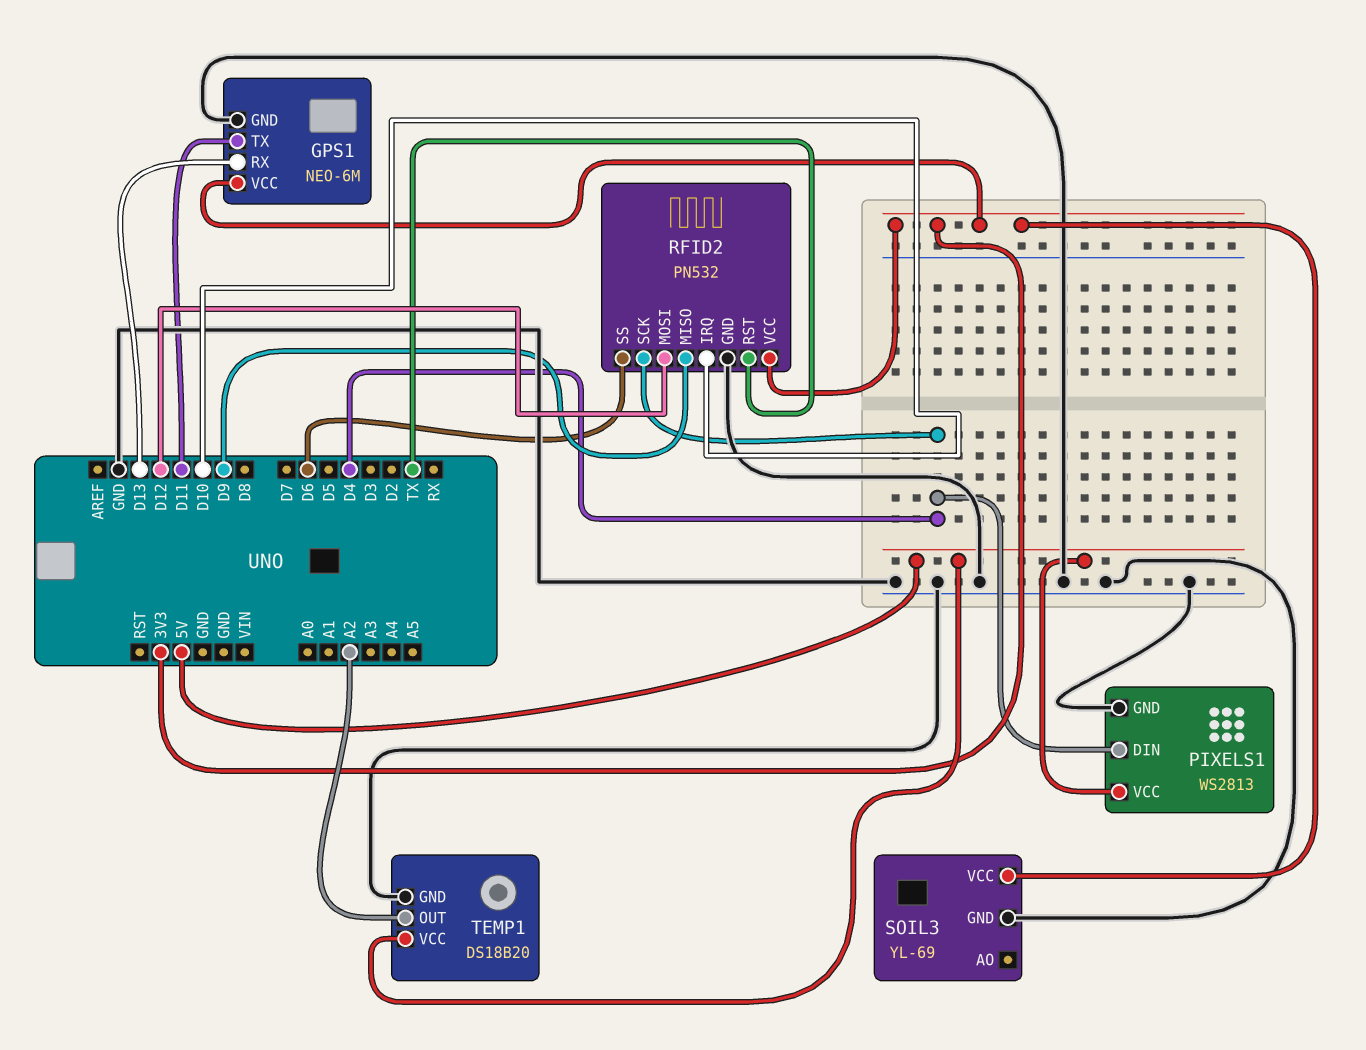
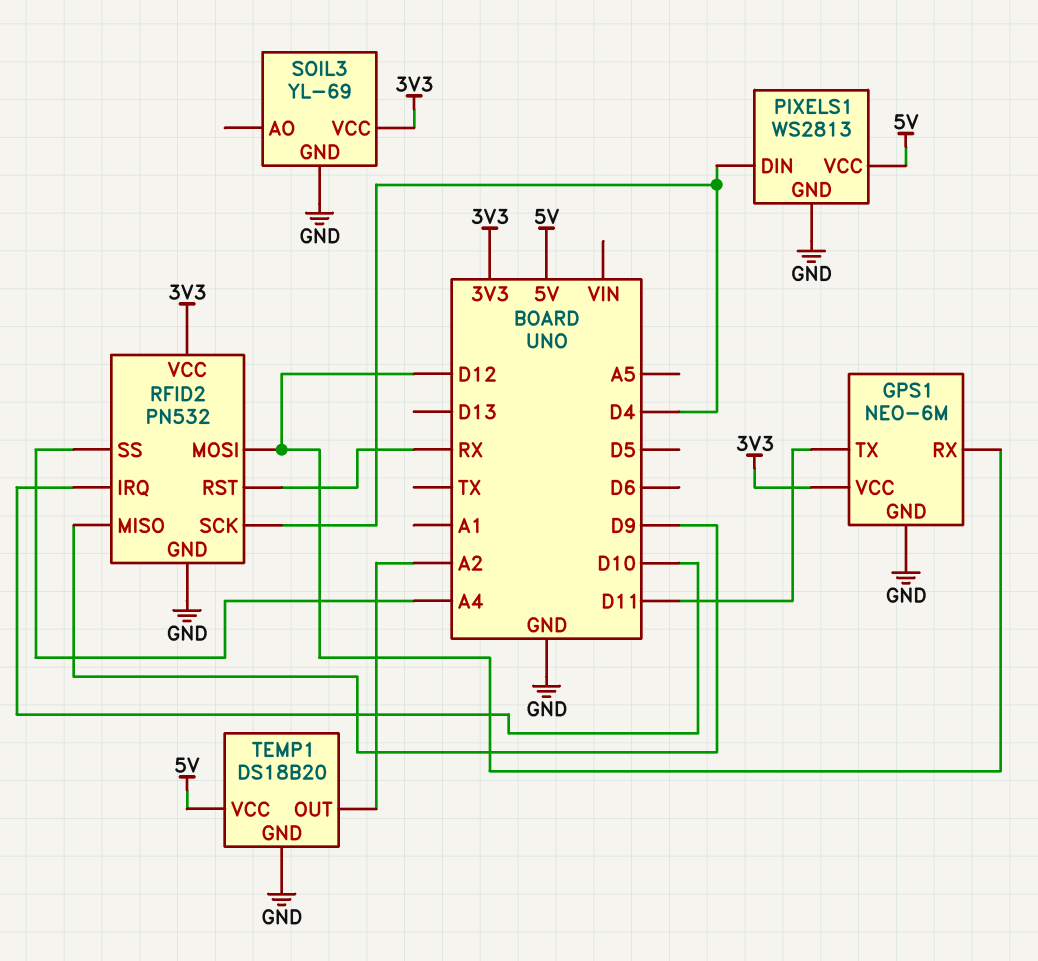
GPS1 pin RX: D13 -> D12
RFID2 pin RST: TX -> RX
RFID2 pin SS: D6 -> A4

